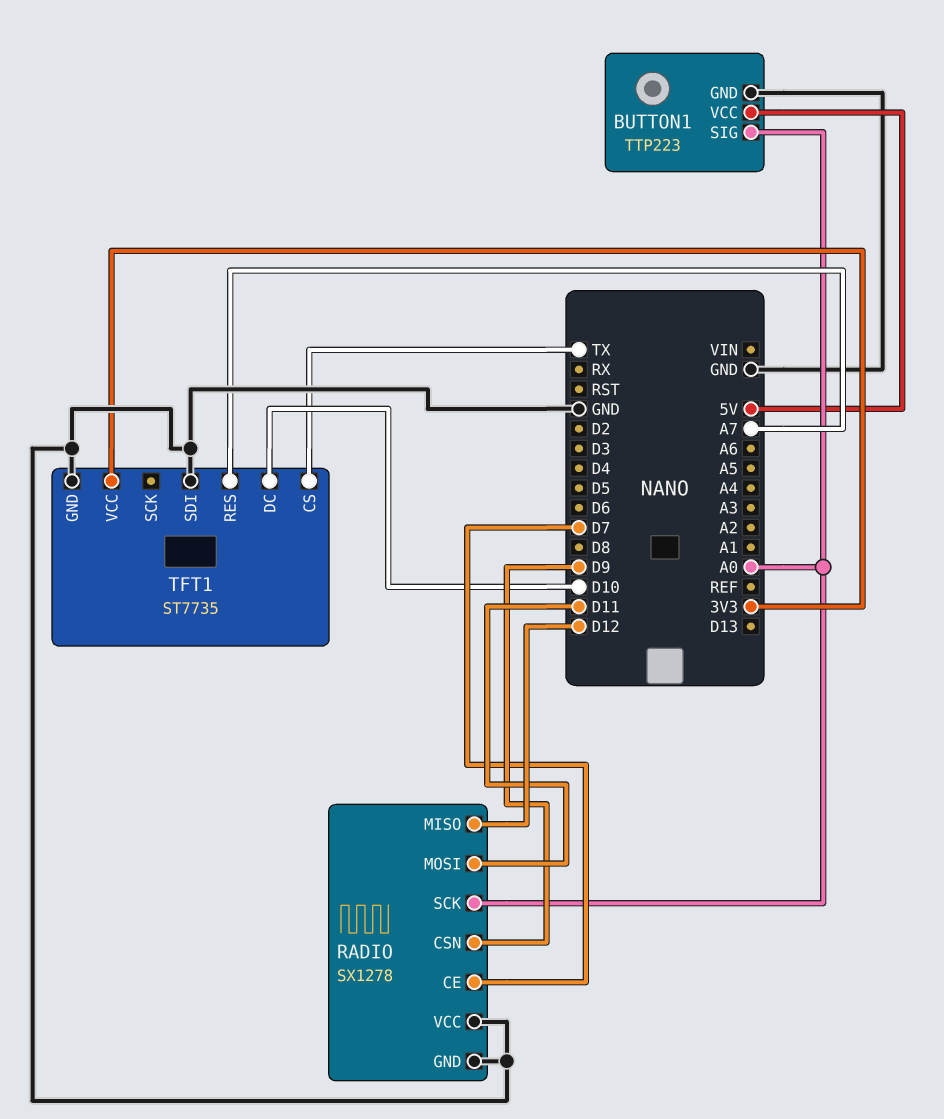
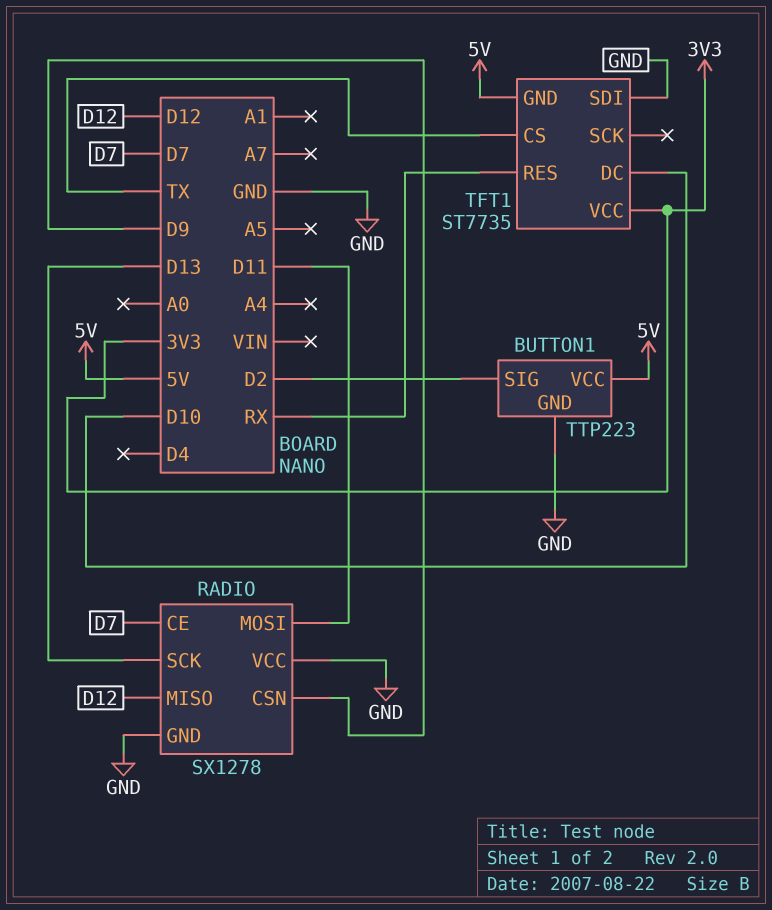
BUTTON1 pin SIG: A0 -> D2
RADIO pin SCK: A0 -> D13
TFT1 pin GND: GND -> 5V
TFT1 pin RES: A7 -> RX

